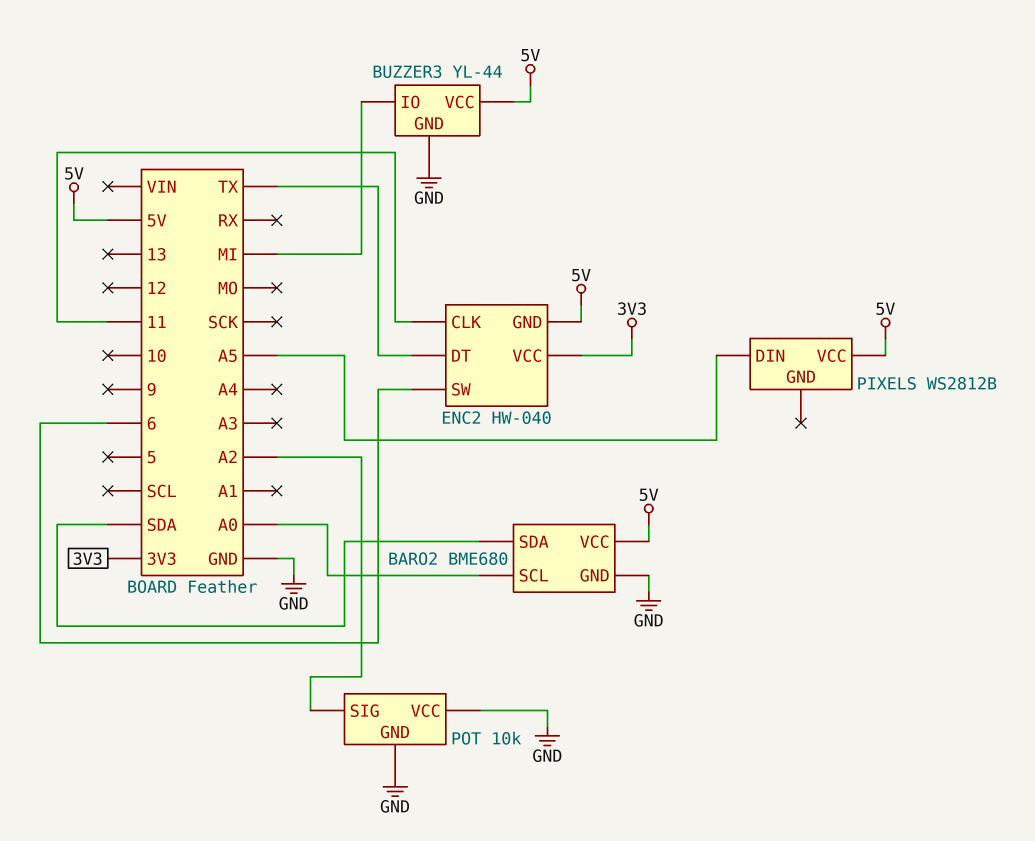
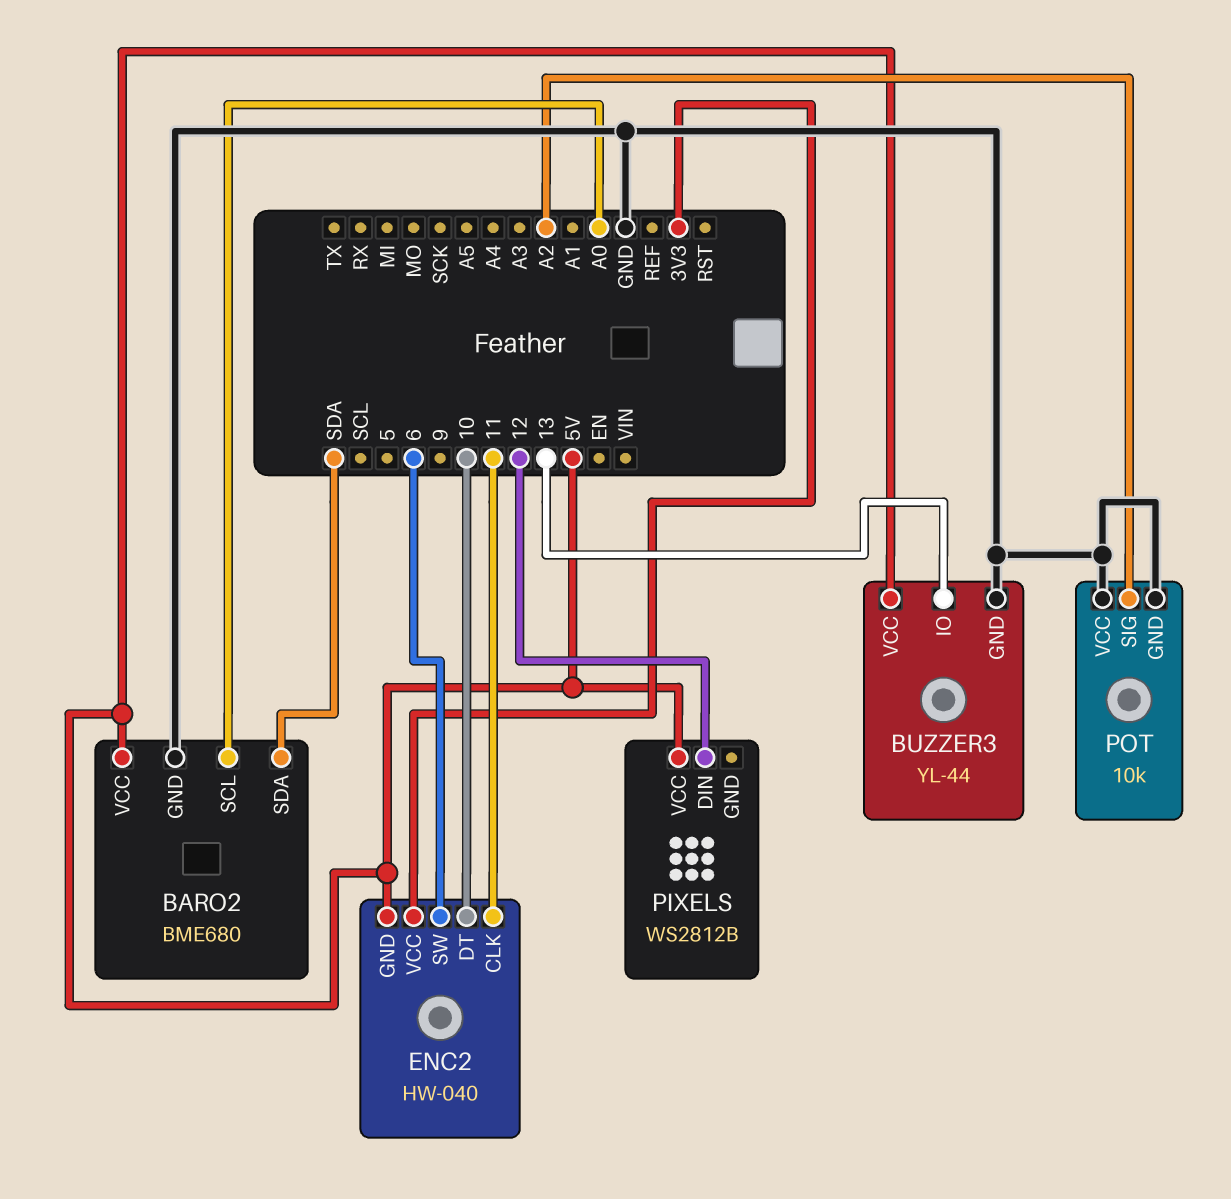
BUZZER3 pin IO: MI -> 13
ENC2 pin DT: TX -> 10
PIXELS pin DIN: A5 -> 12

